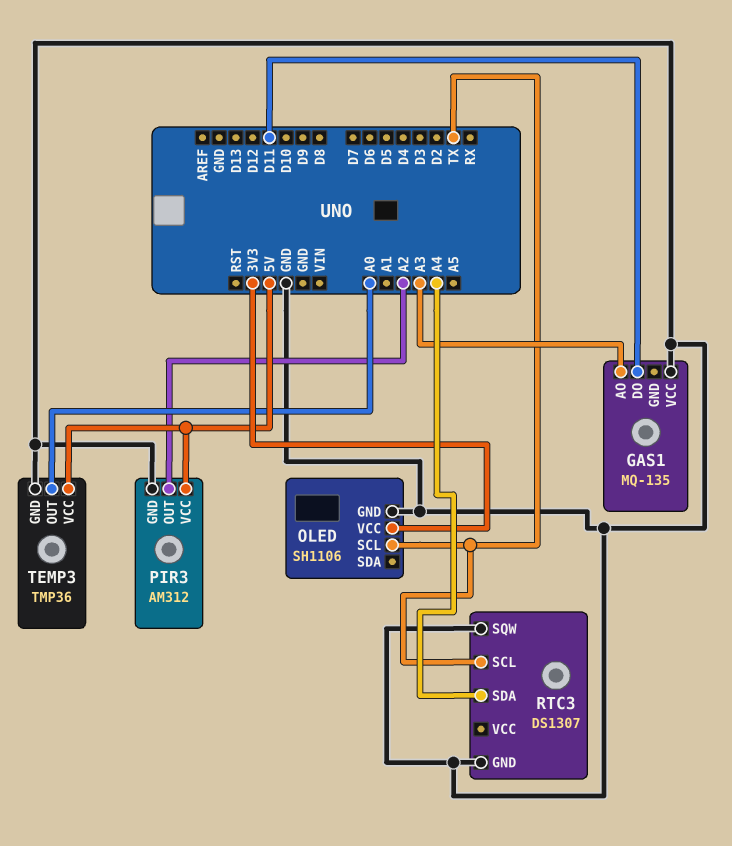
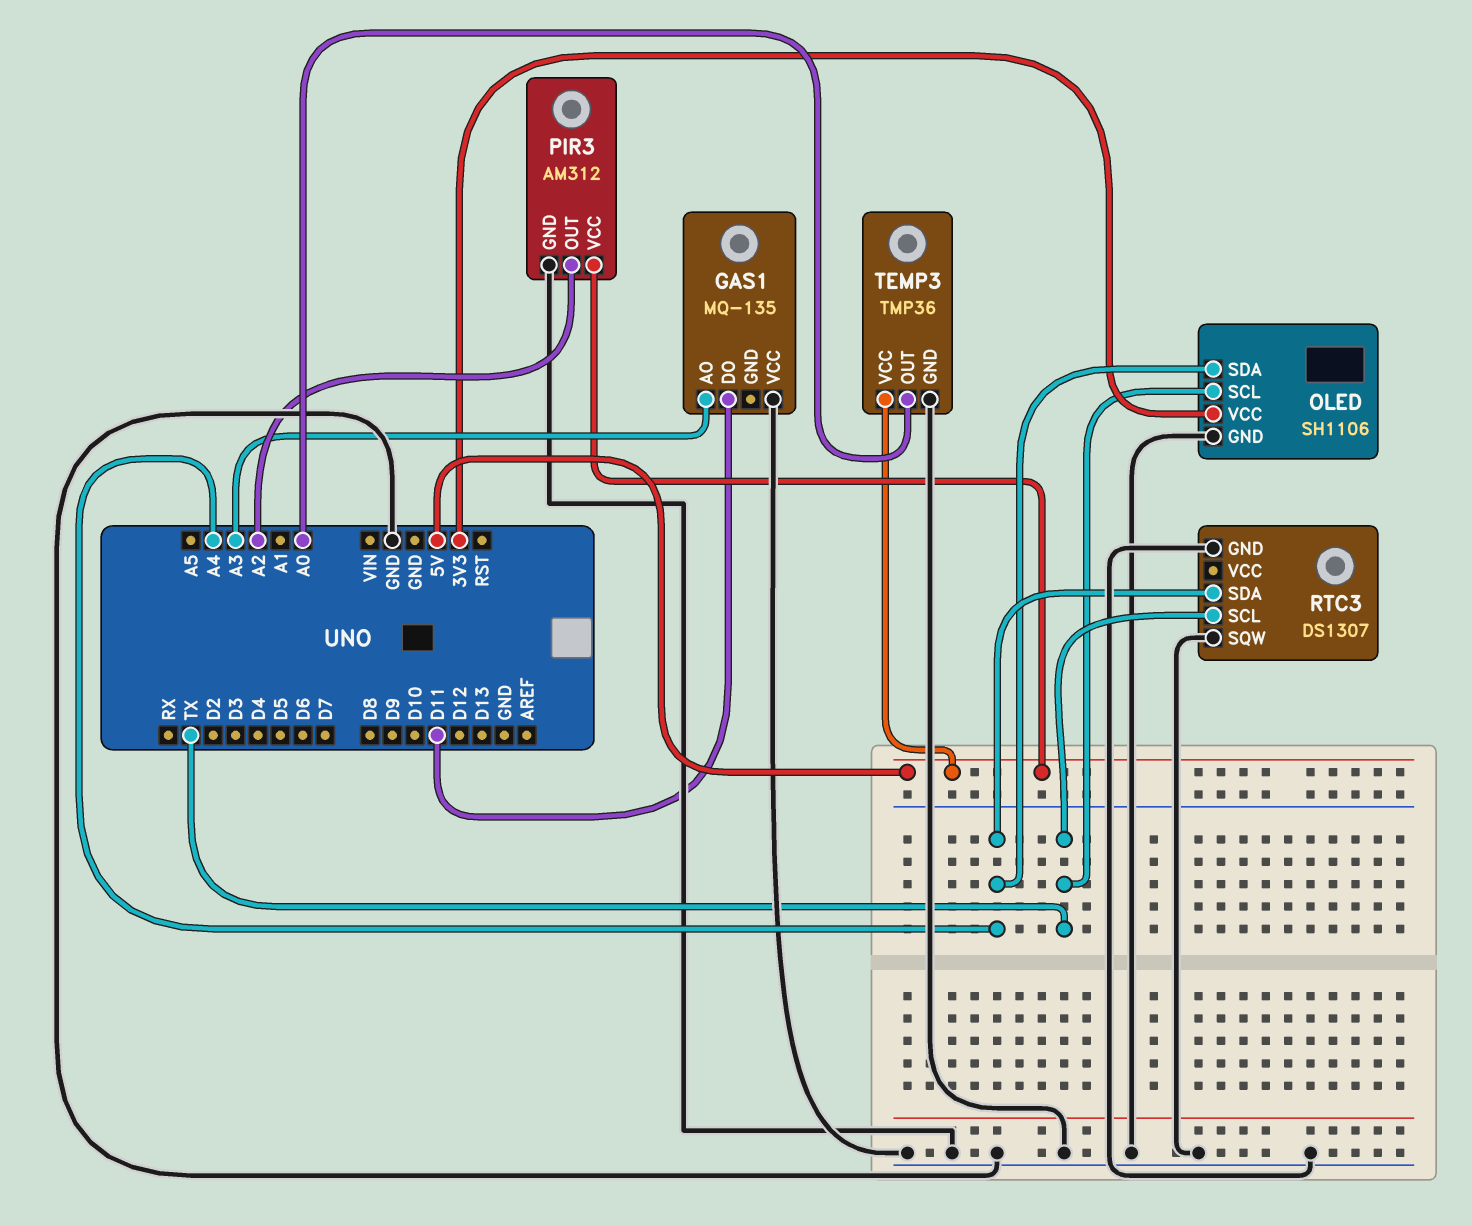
OLED pin SDA: none -> A4

